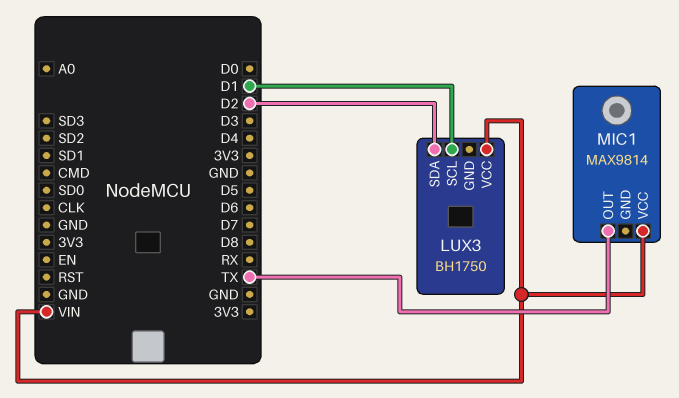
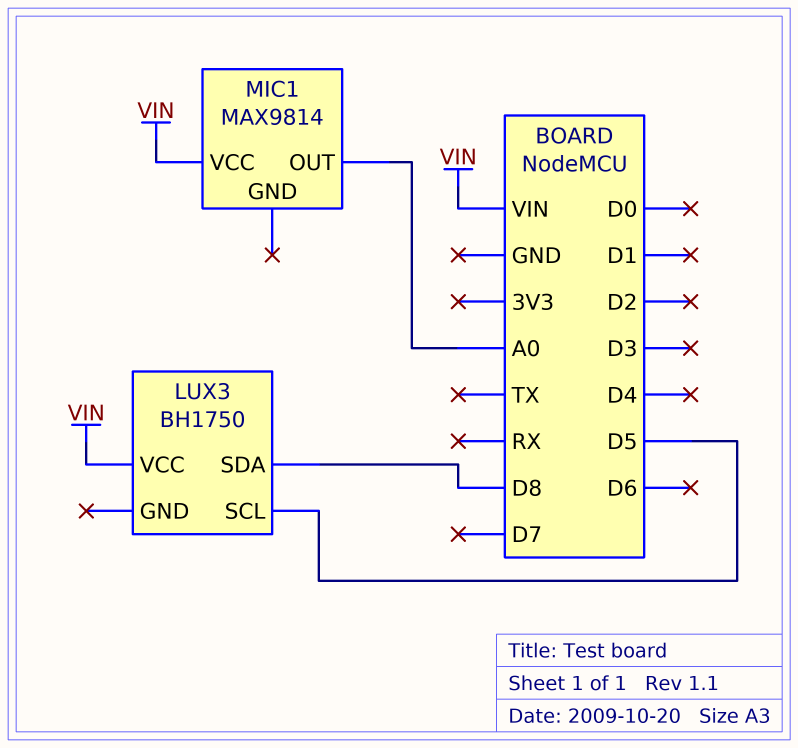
LUX3 pin SCL: D1 -> D5
LUX3 pin SDA: D2 -> D8
MIC1 pin OUT: TX -> A0

